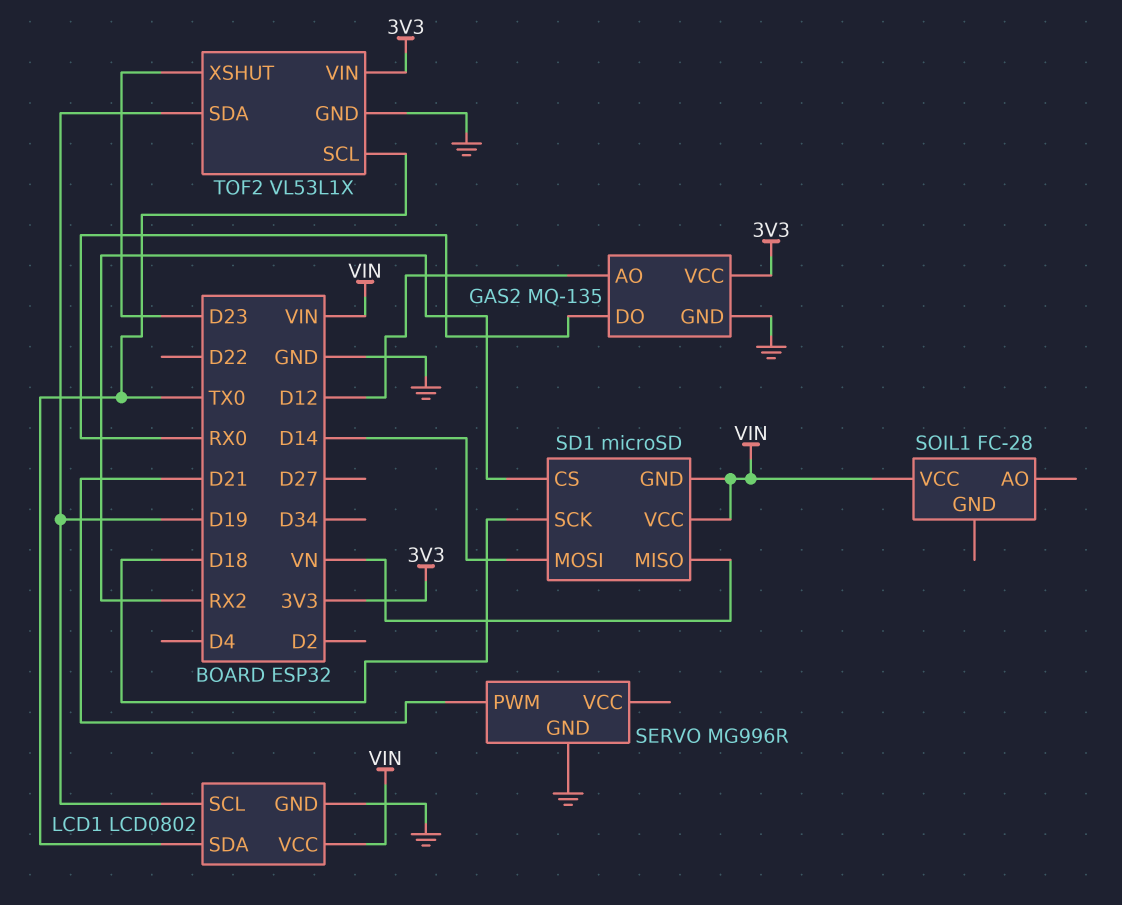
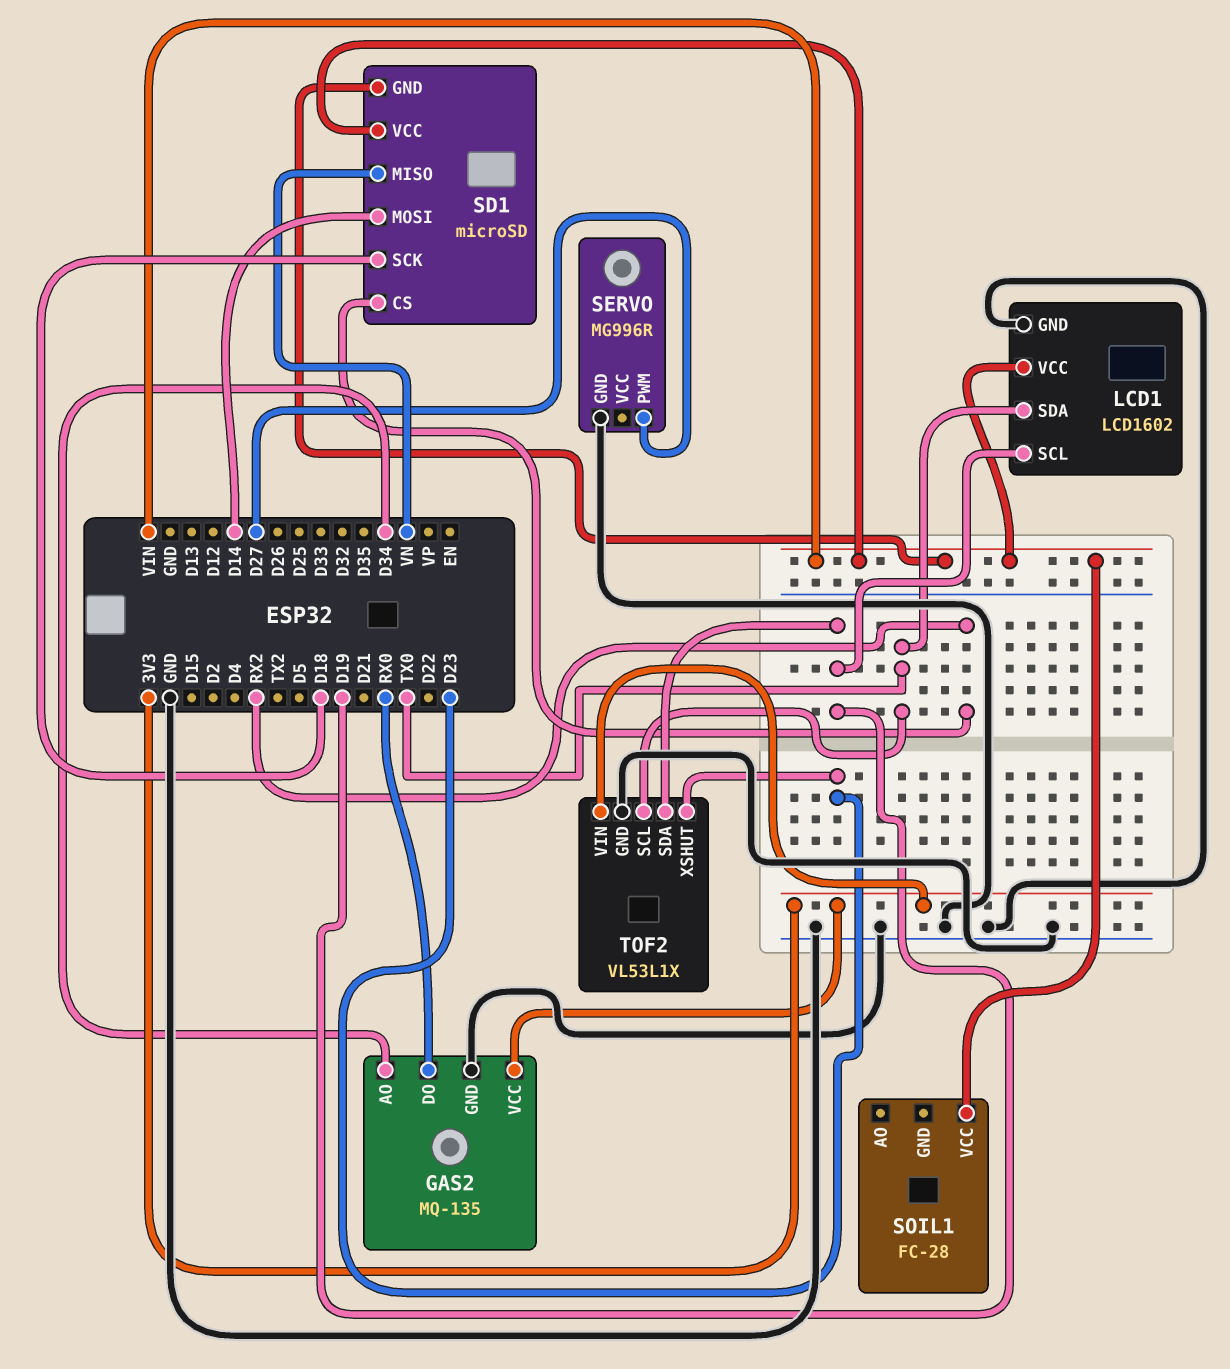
GAS2 pin AO: D12 -> D34
LCD1: LCD0802 -> LCD1602
SERVO pin PWM: D21 -> D27

